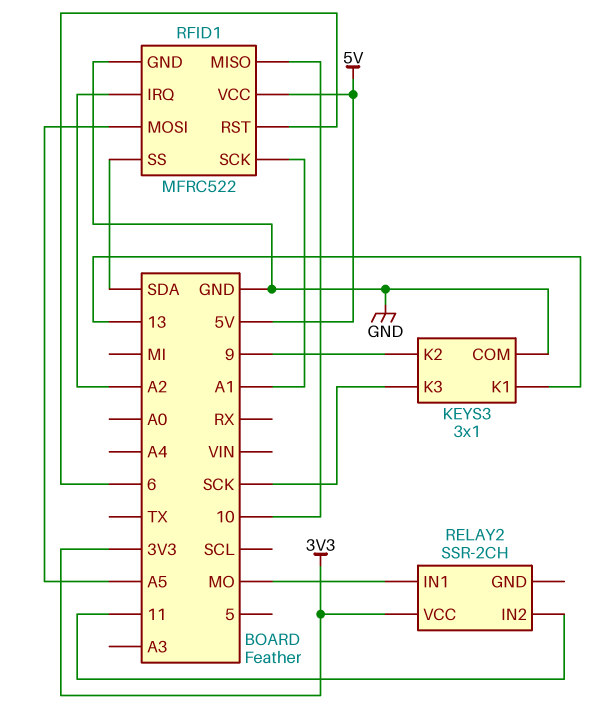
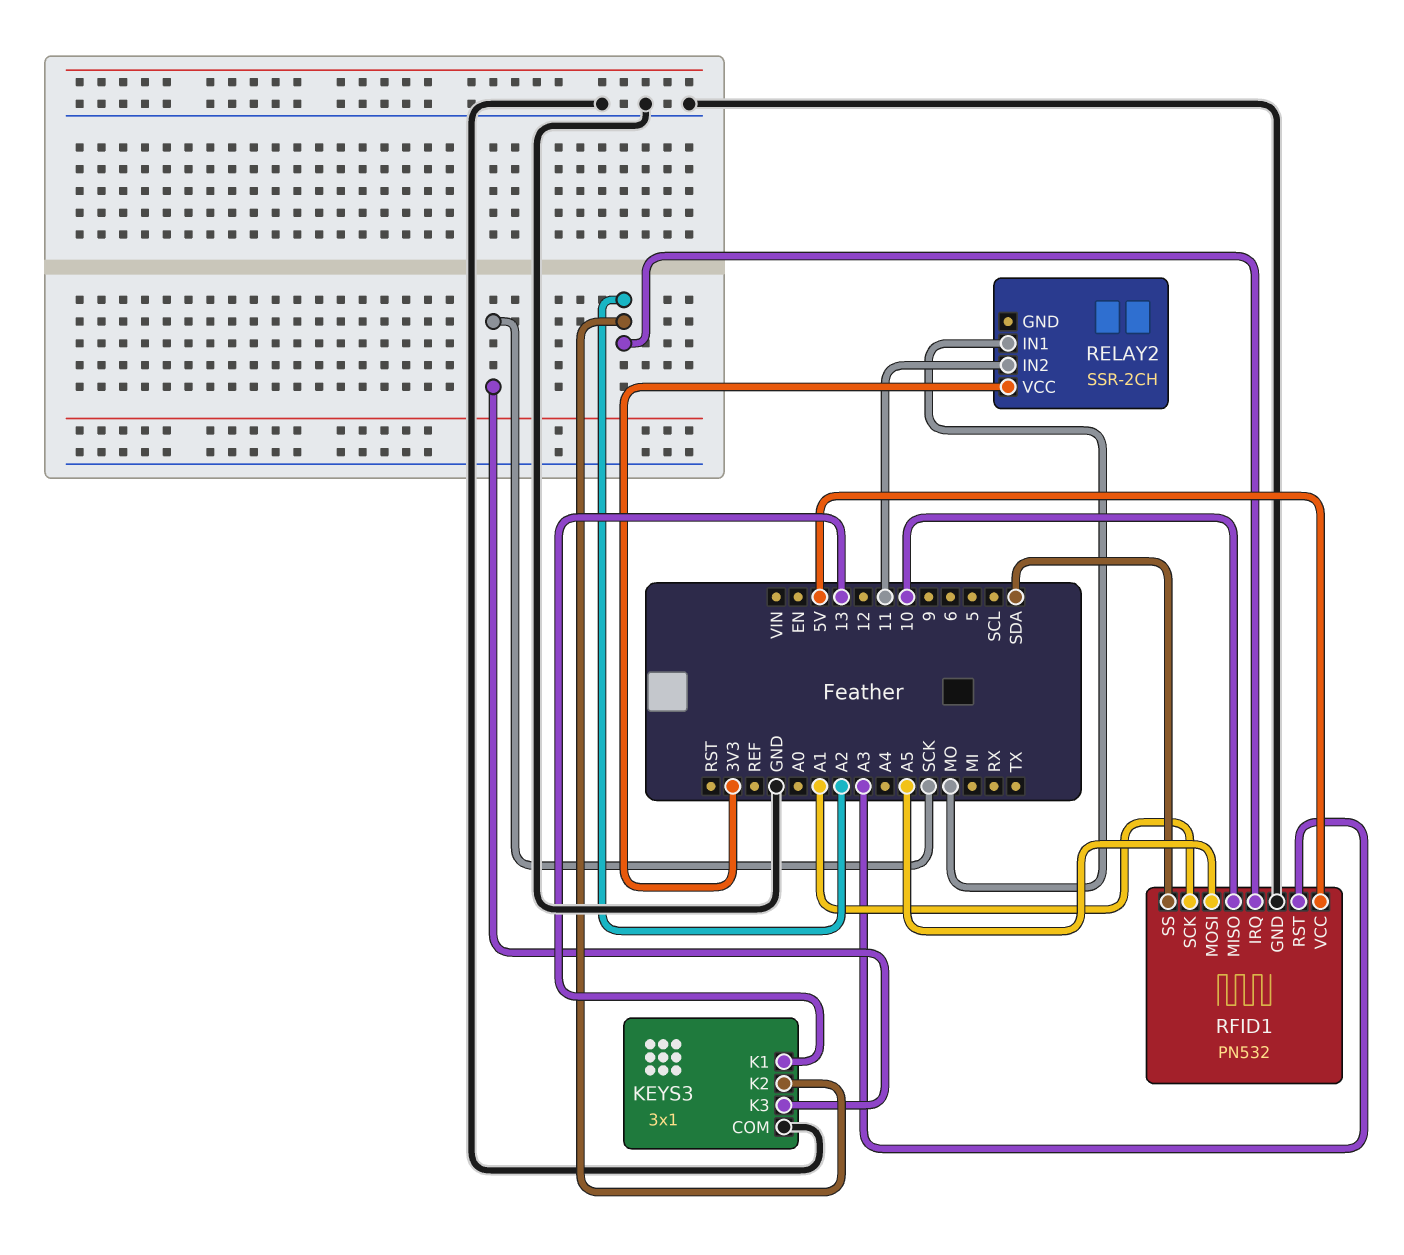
KEYS3 pin K2: 9 -> A2
RFID1: MFRC522 -> PN532
RFID1 pin RST: 6 -> A3

